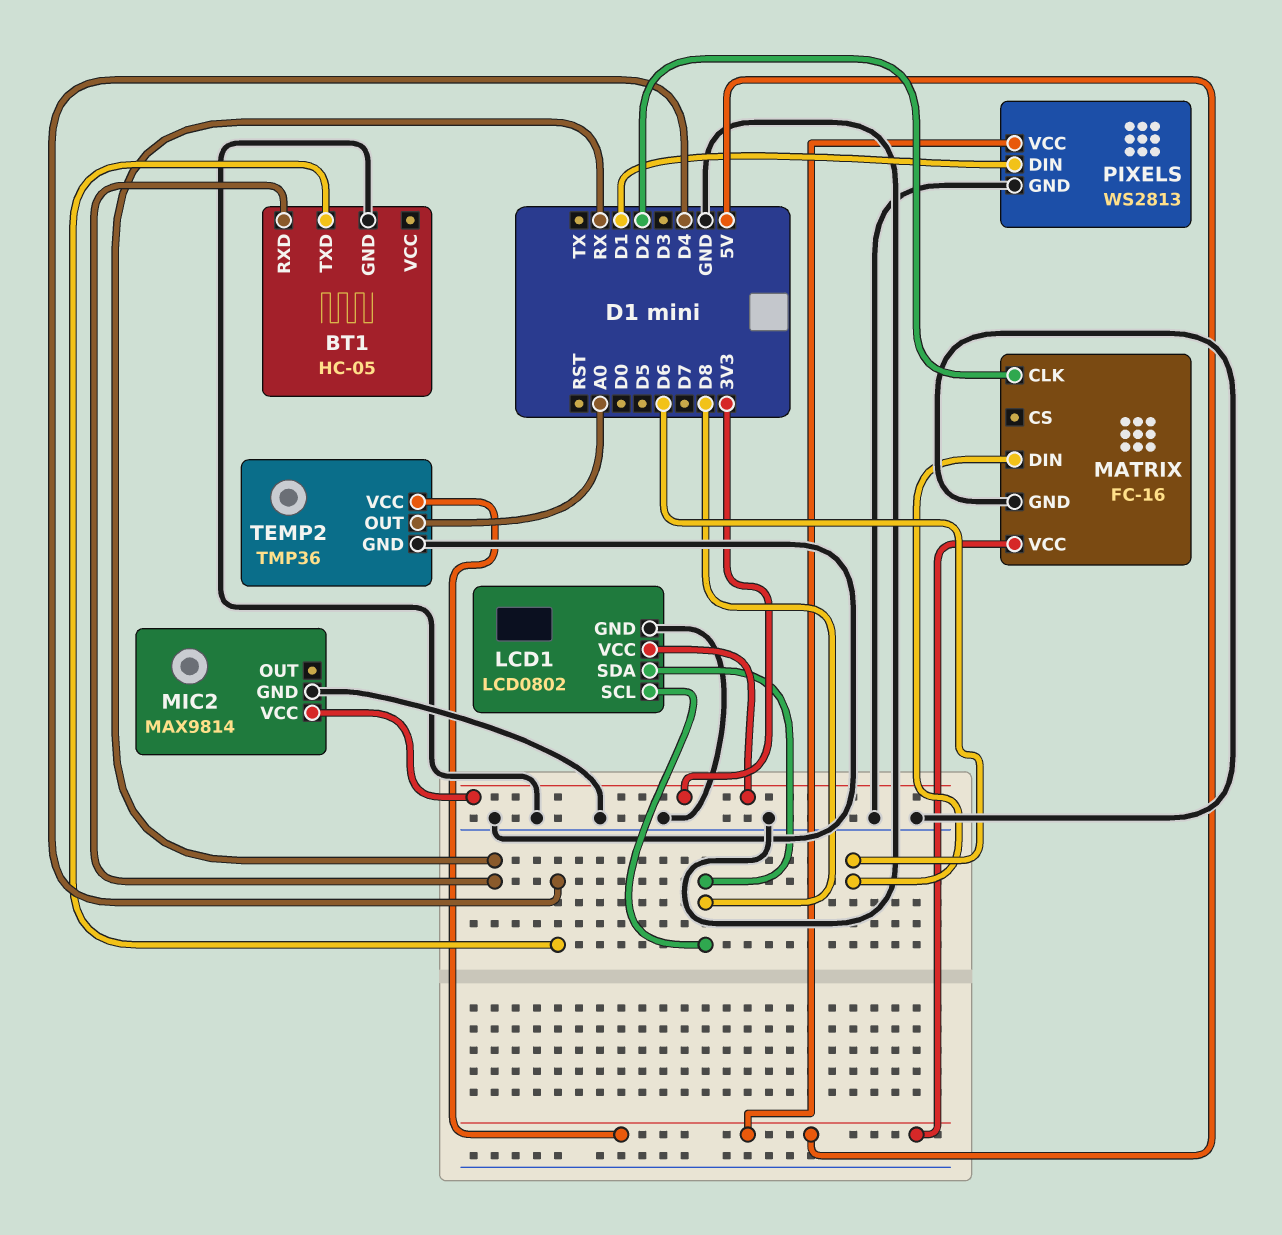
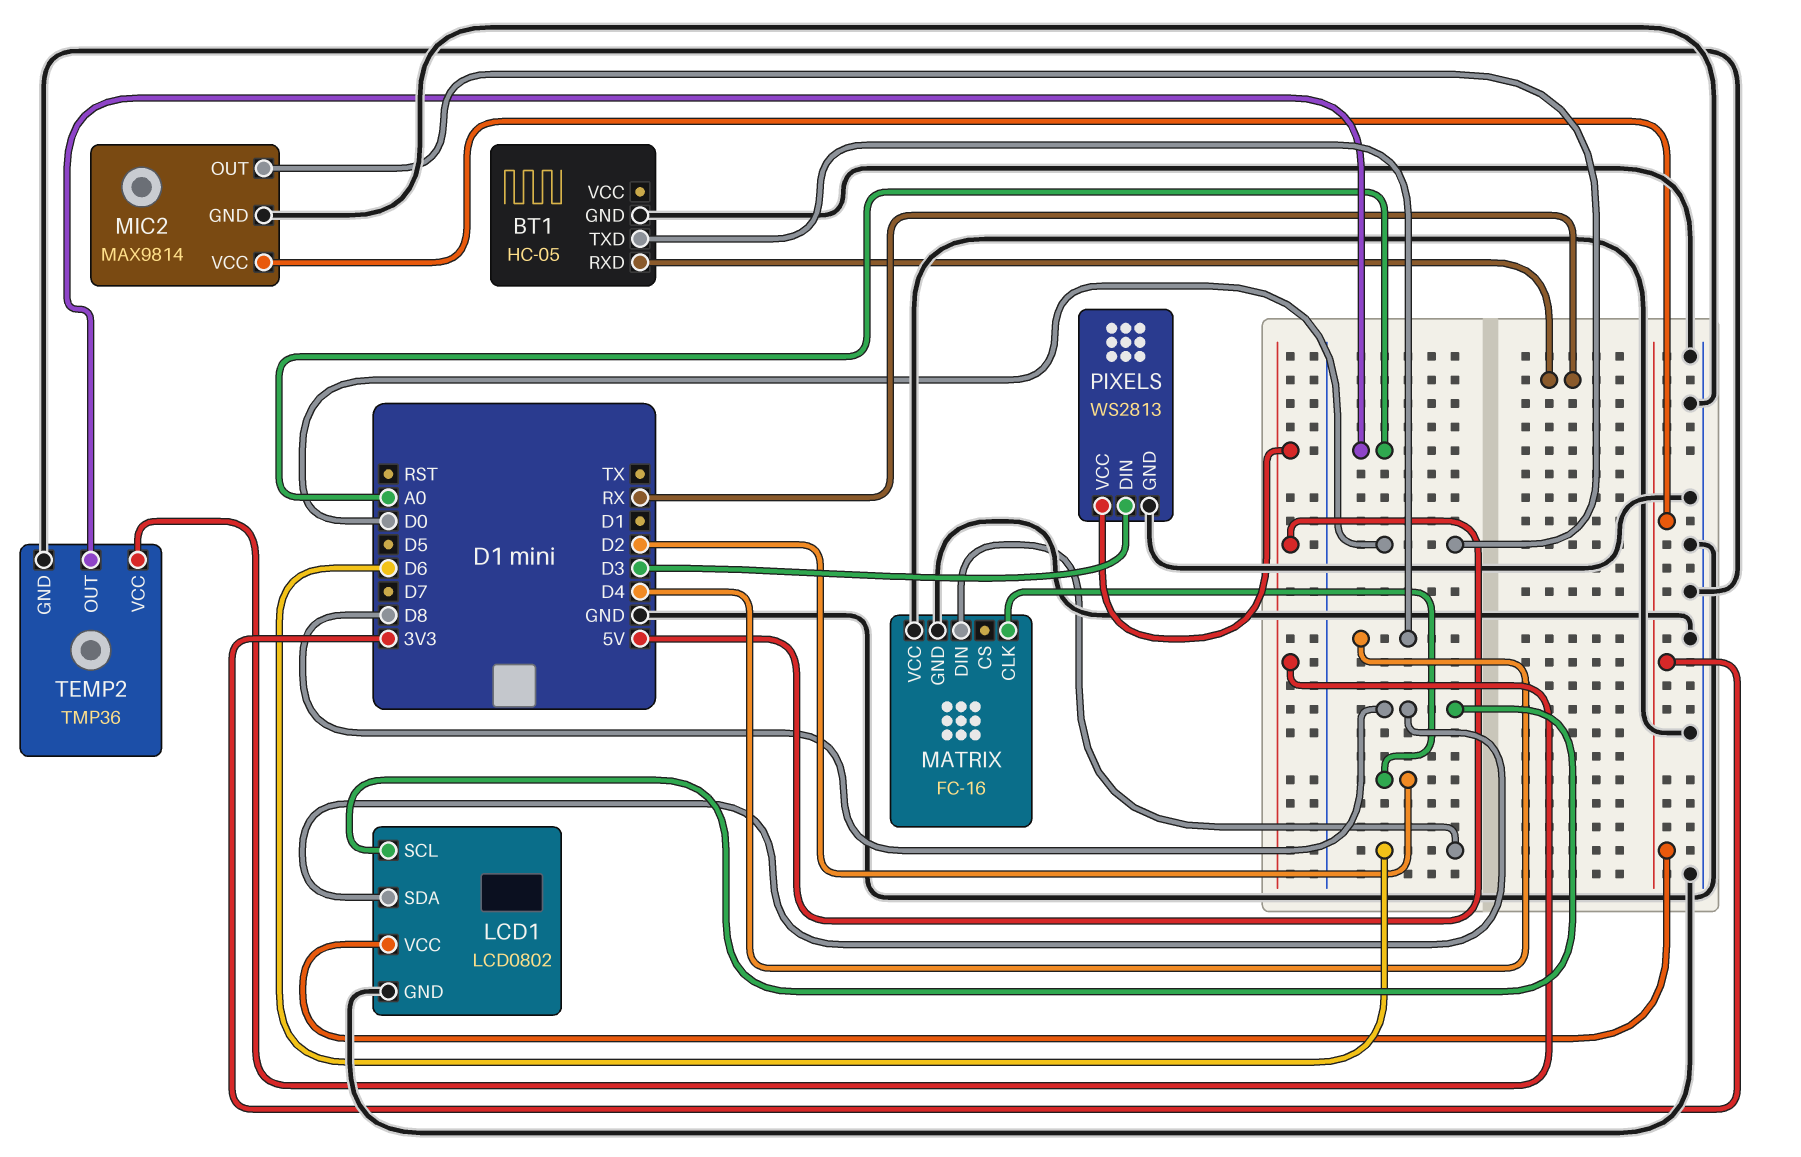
MATRIX pin VCC: 5V -> GND
MIC2 pin OUT: none -> D0
PIXELS pin DIN: D1 -> D3

